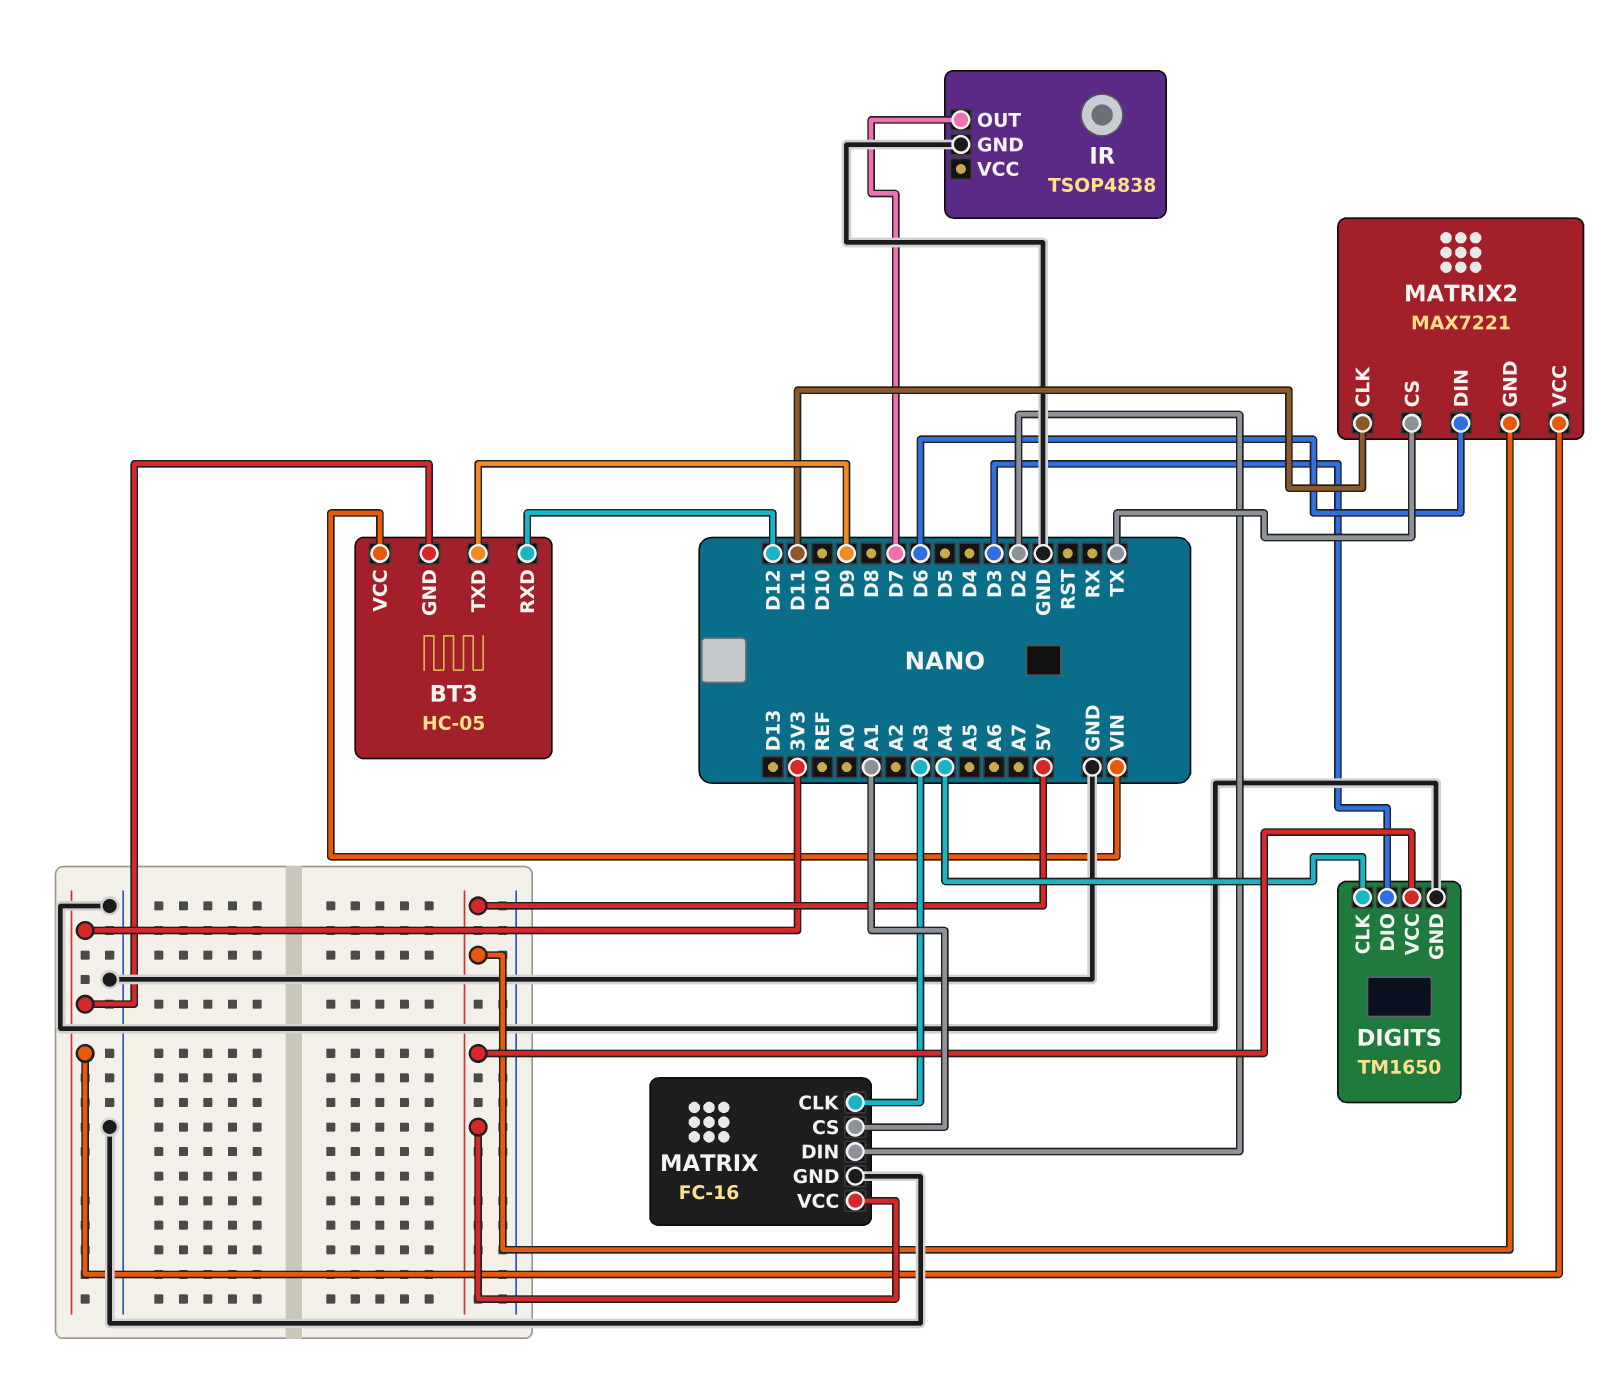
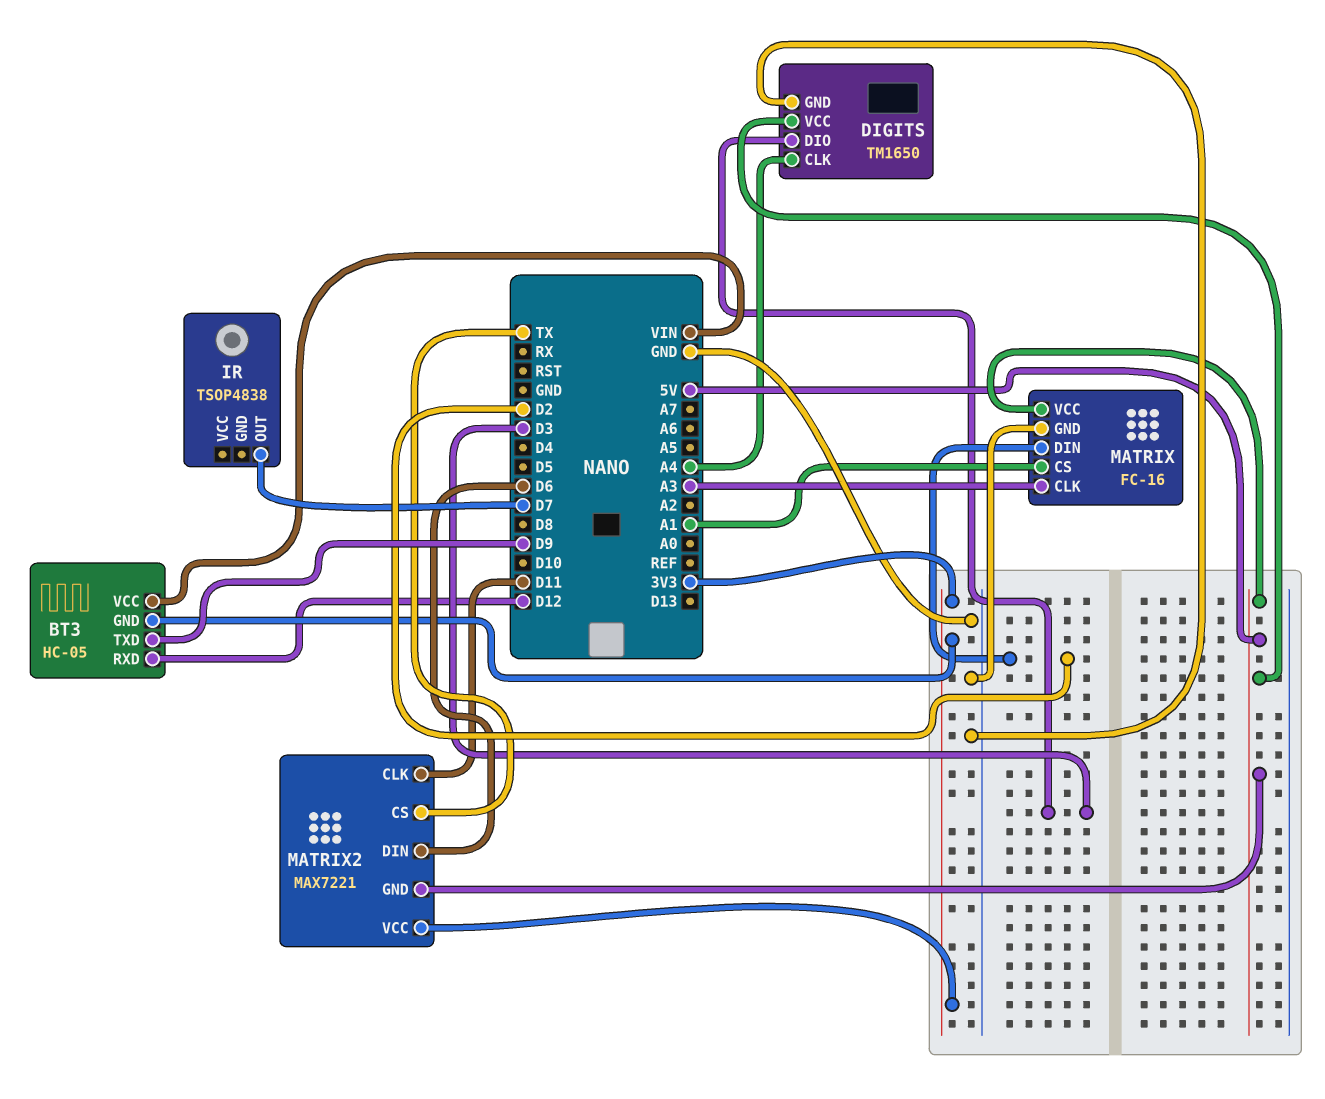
IR pin GND: GND -> none

